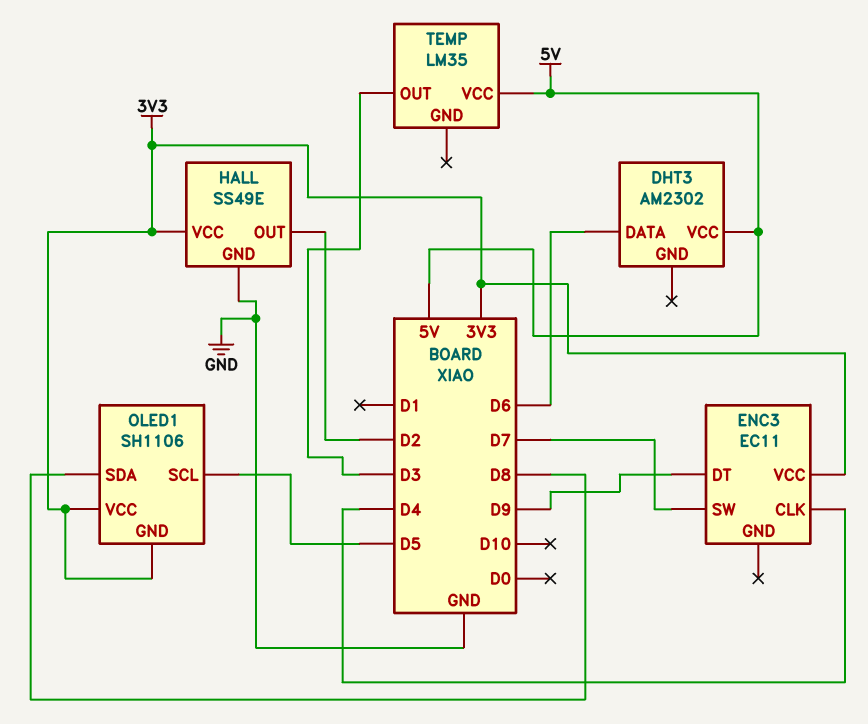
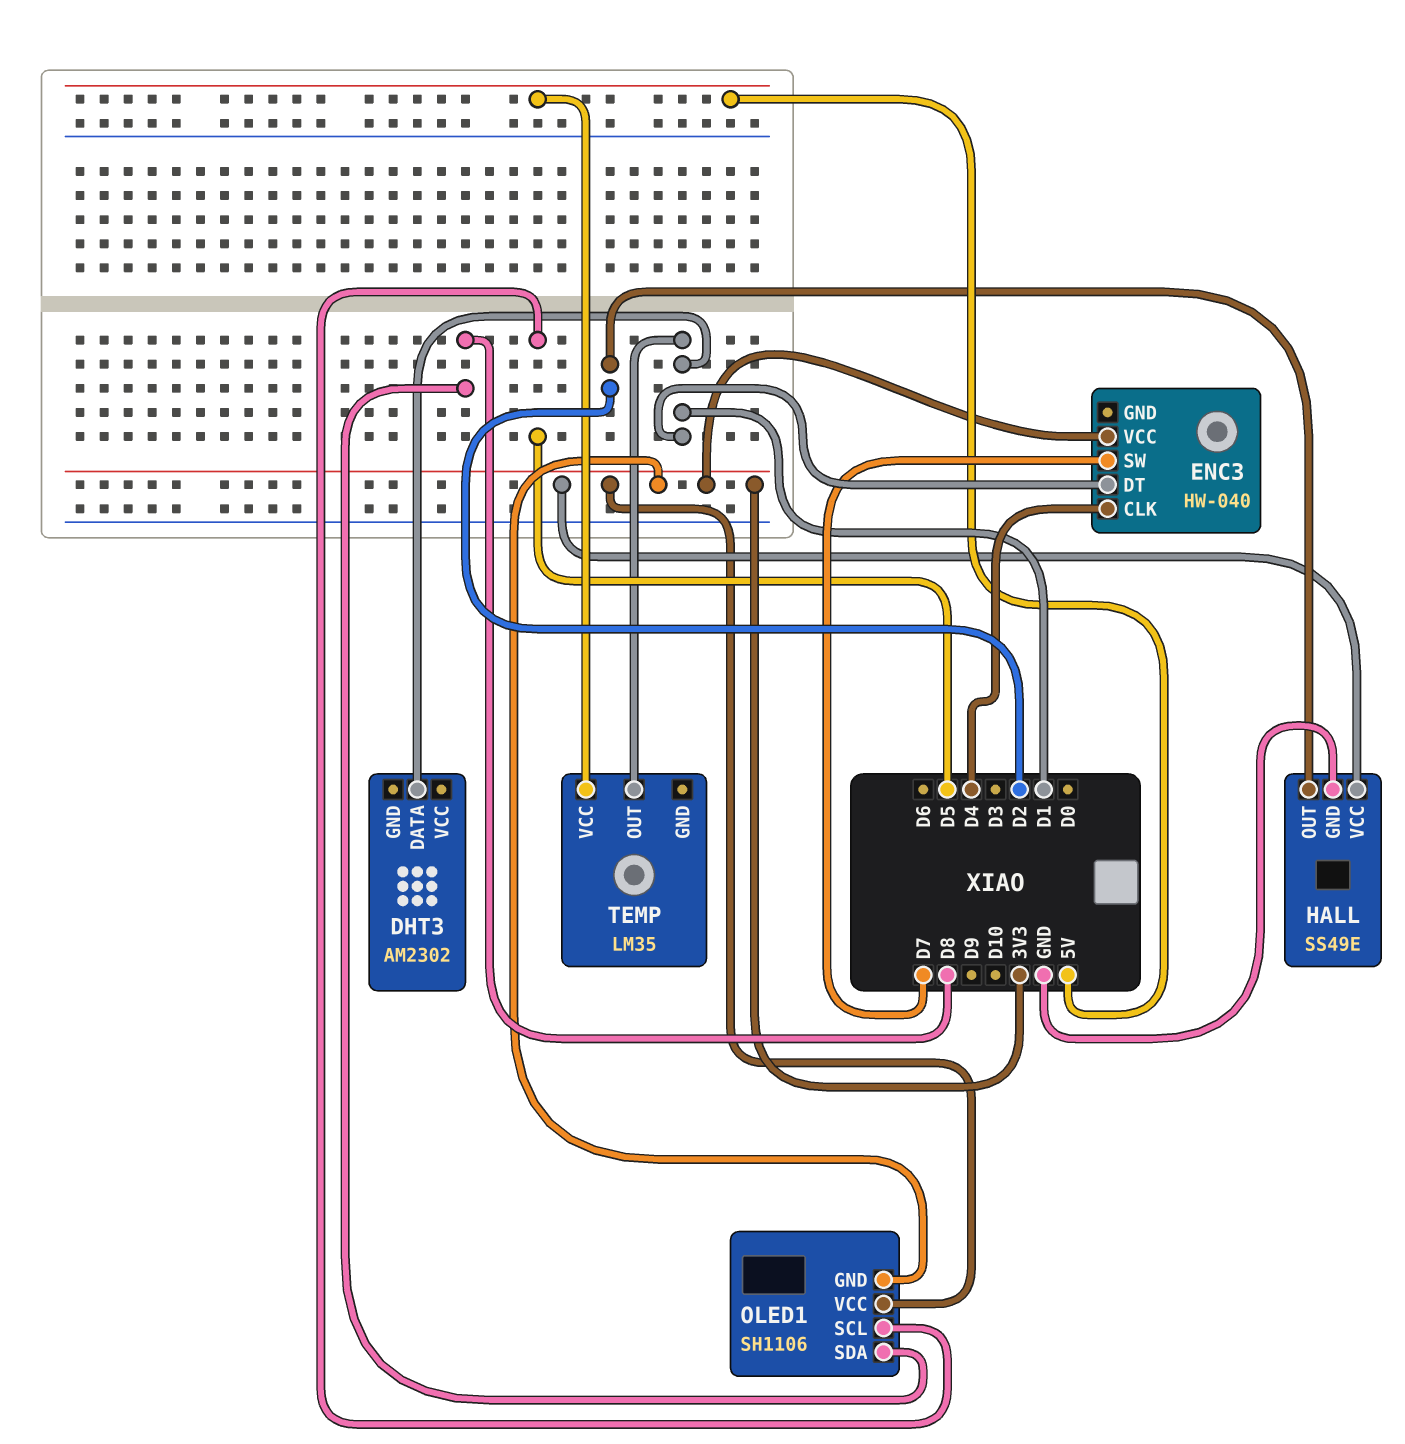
DHT3 pin DATA: D6 -> D1
DHT3 pin VCC: 5V -> none
ENC3: EC11 -> HW-040
ENC3 pin DT: D9 -> D1
TEMP pin OUT: D3 -> D1

